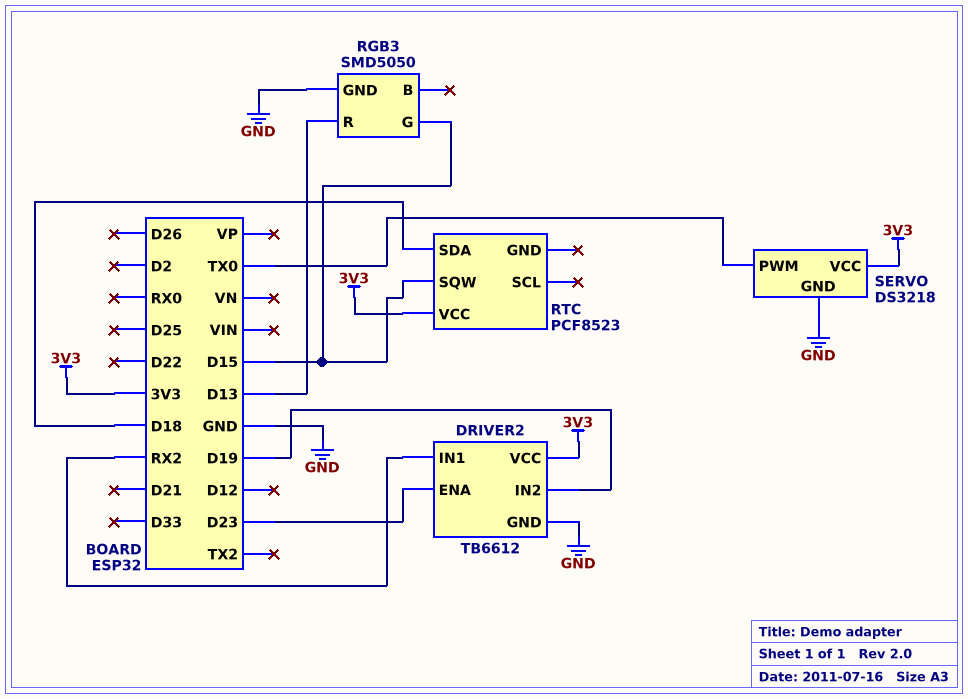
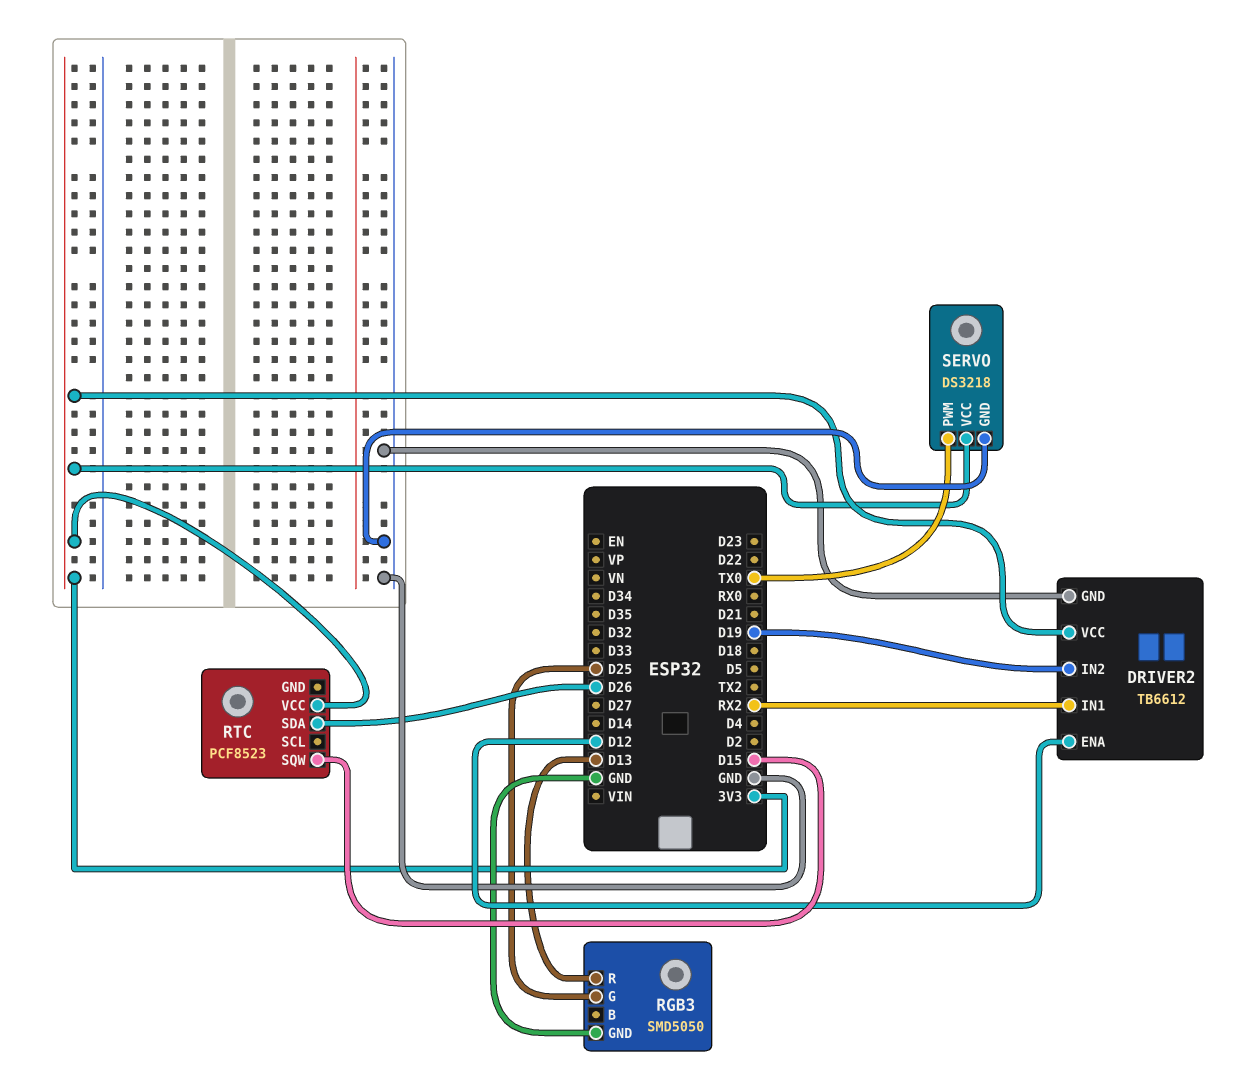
DRIVER2 pin ENA: D23 -> D12
RGB3 pin G: D15 -> D25
RTC pin SDA: D18 -> D26

